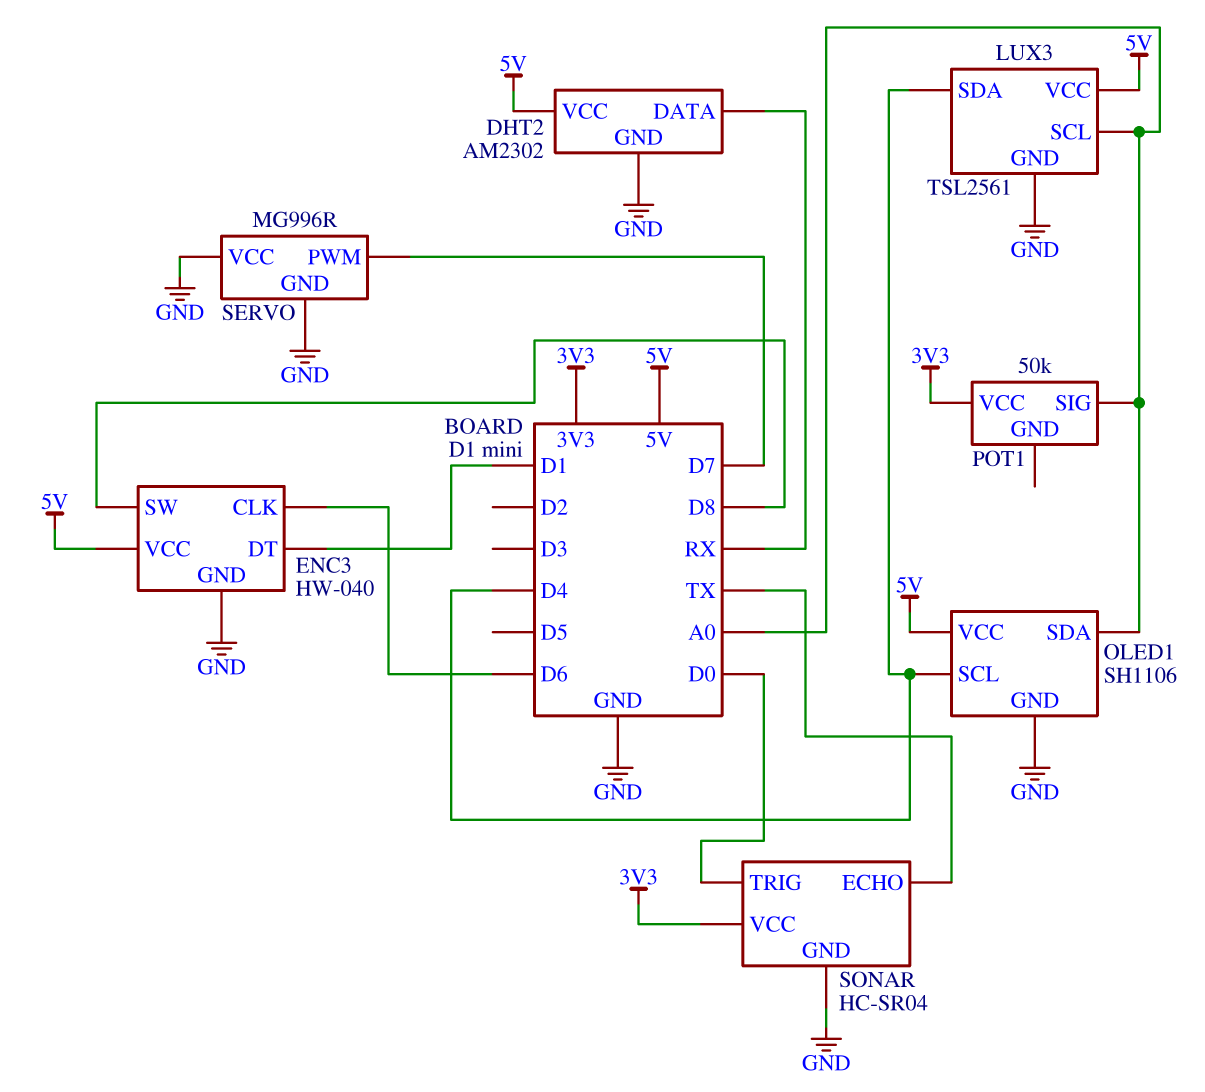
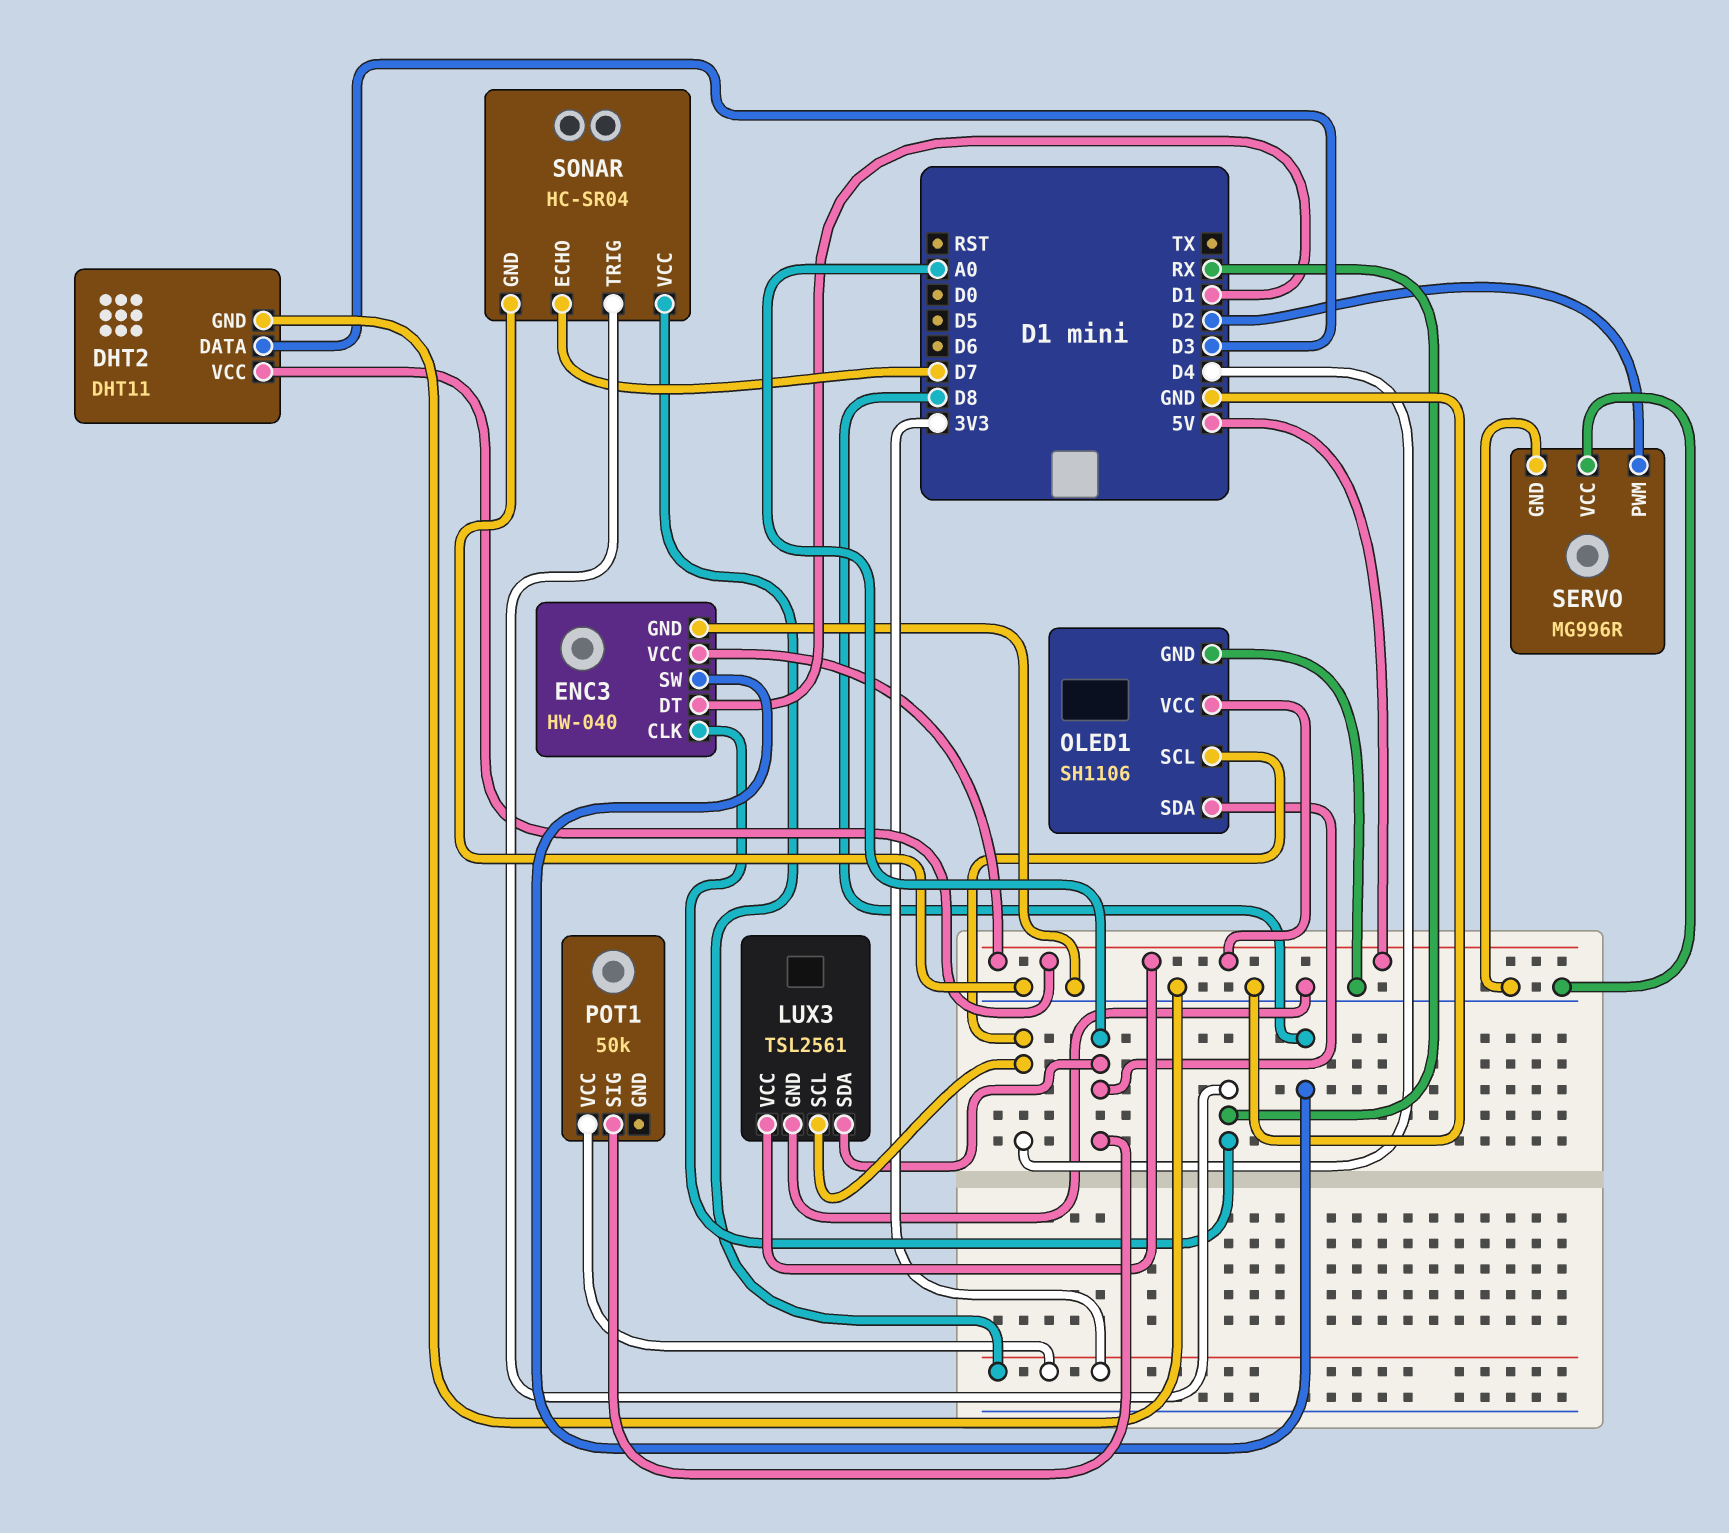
DHT2: AM2302 -> DHT11
DHT2 pin DATA: RX -> D3
ENC3 pin CLK: D6 -> RX
LUX3 pin SCL: A0 -> D4
LUX3 pin SDA: D4 -> A0
SERVO pin PWM: D7 -> D2
SONAR pin ECHO: TX -> D7
SONAR pin TRIG: D0 -> RX

